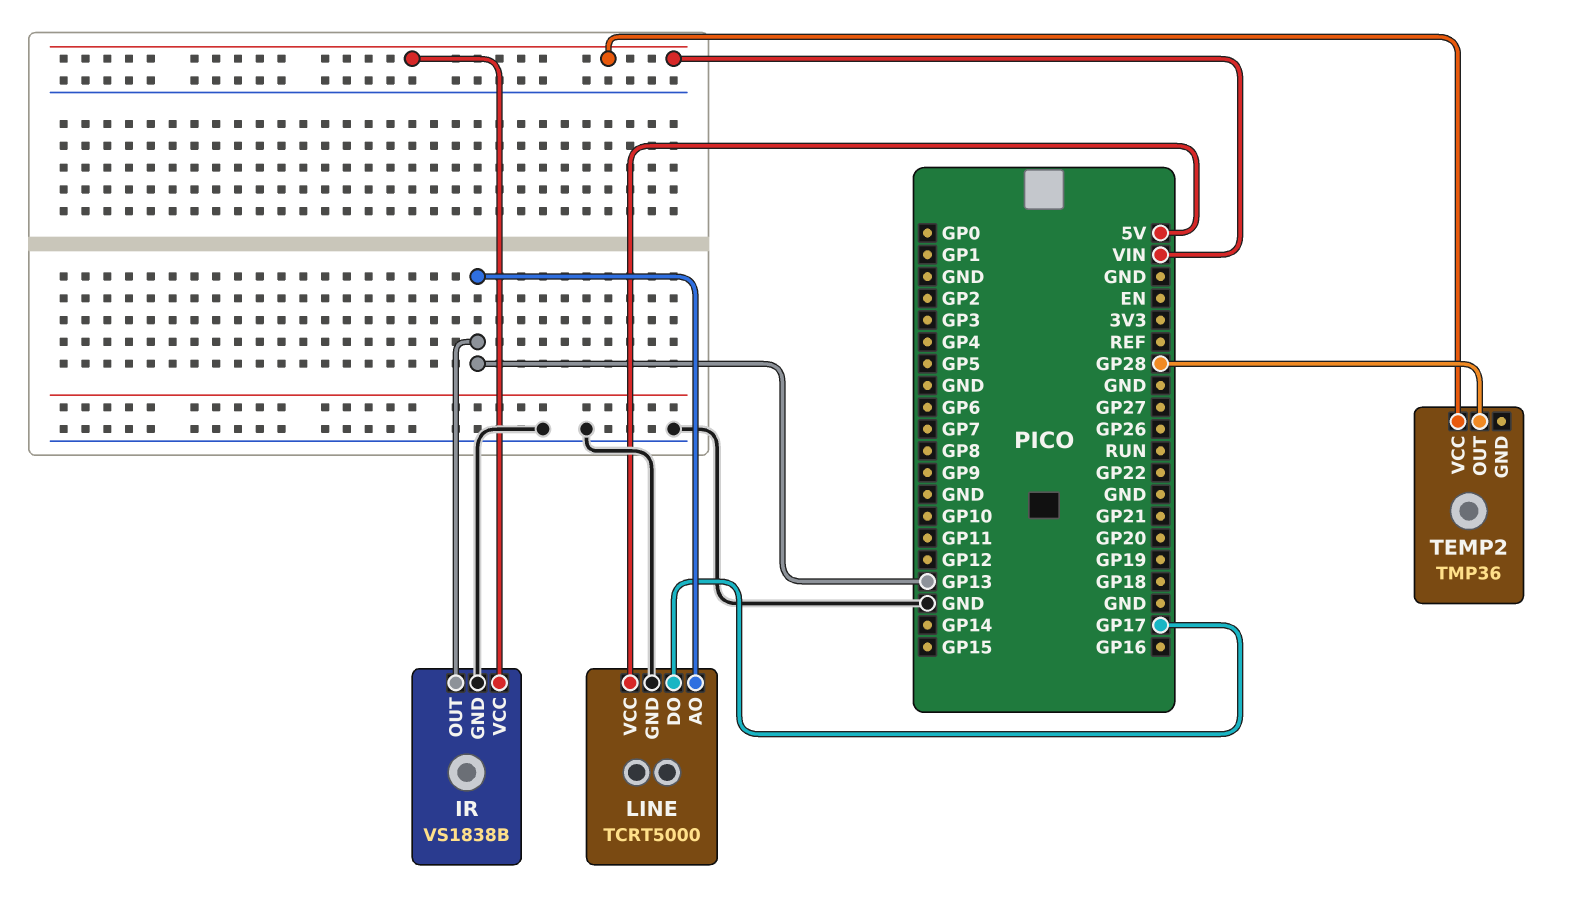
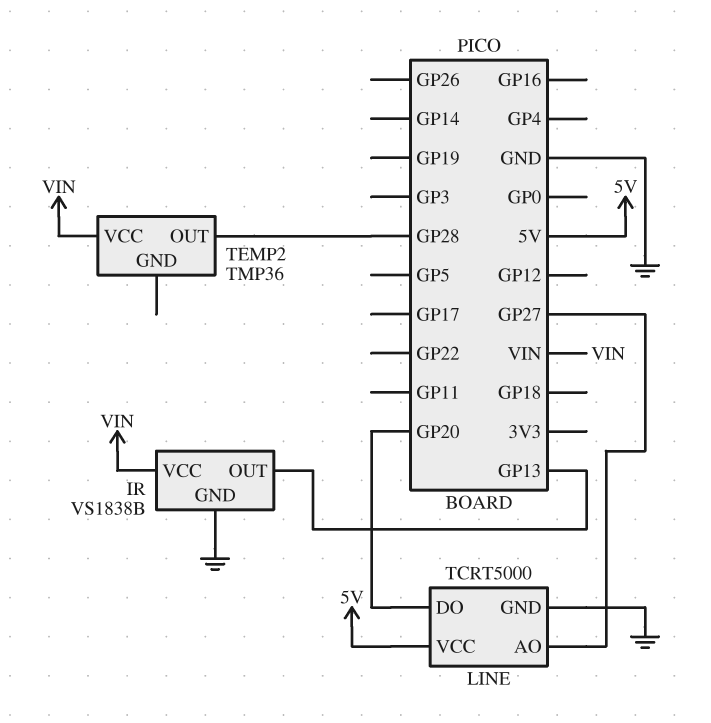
LINE pin AO: GP13 -> GP27
LINE pin DO: GP17 -> GP20

